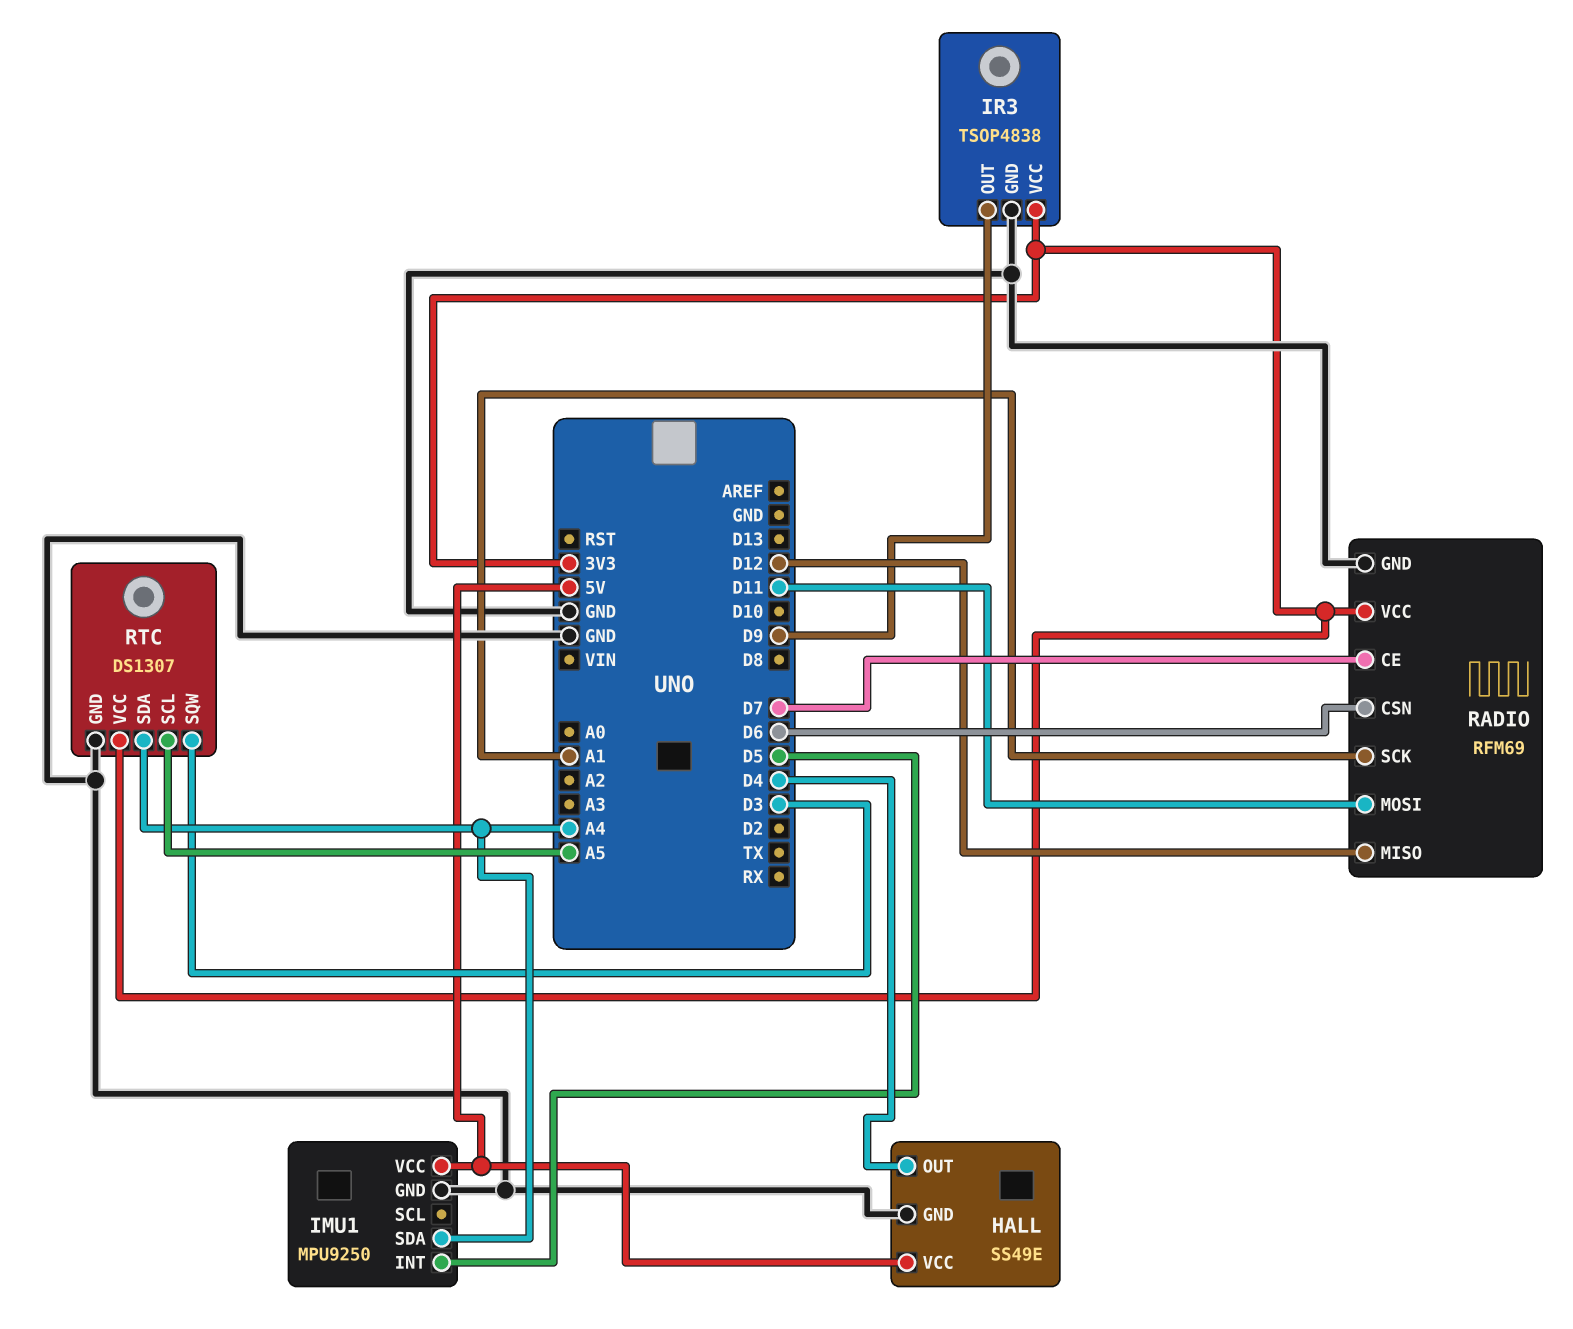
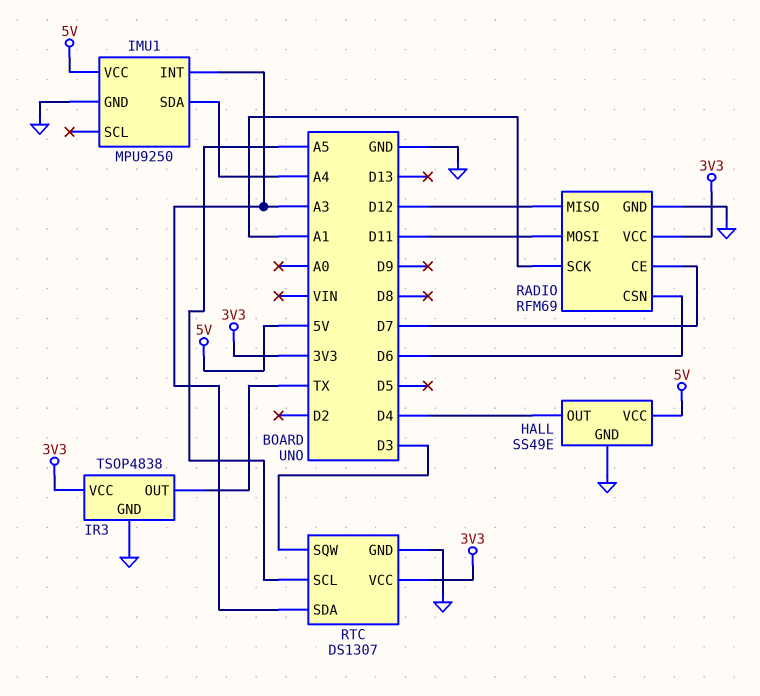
IMU1 pin INT: D5 -> A3
IR3 pin OUT: D9 -> TX
RTC pin SDA: A4 -> A3

